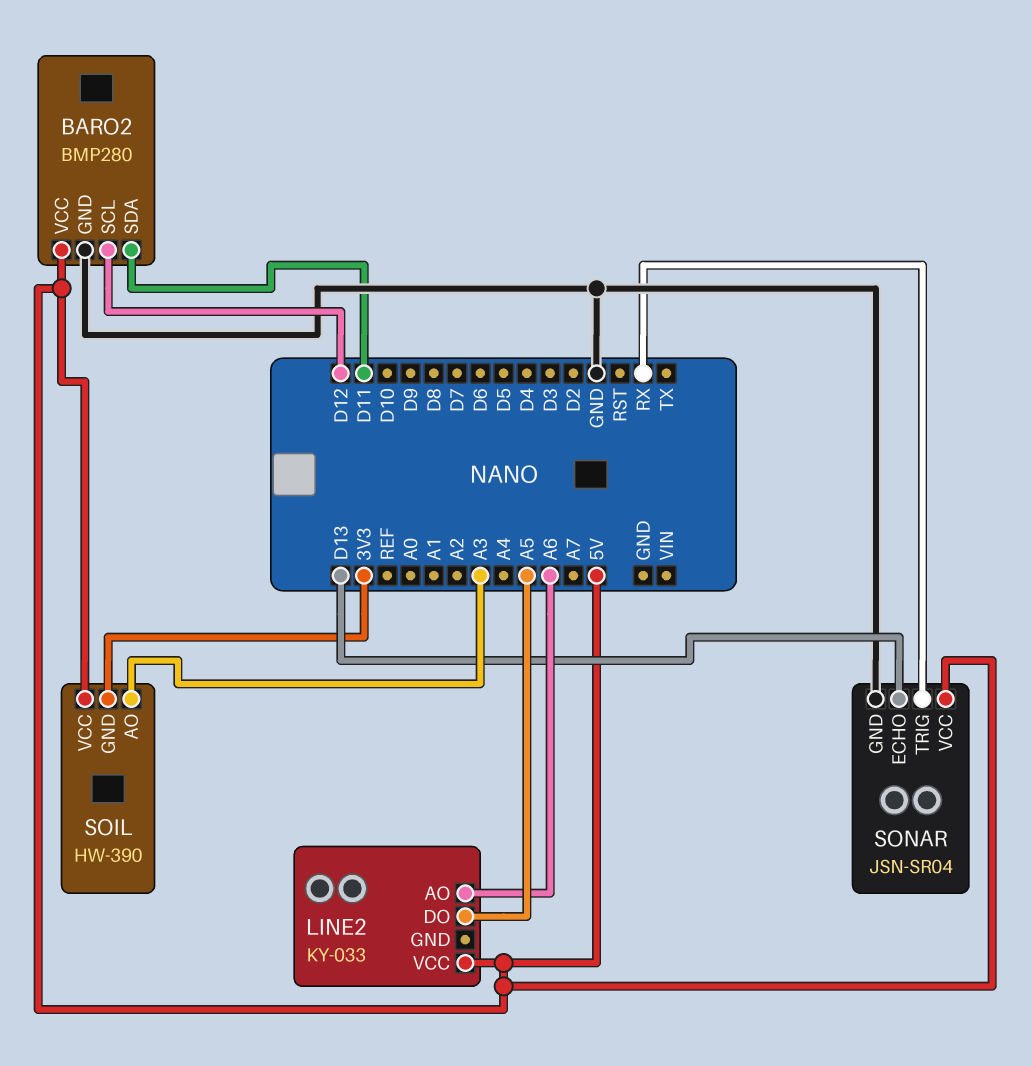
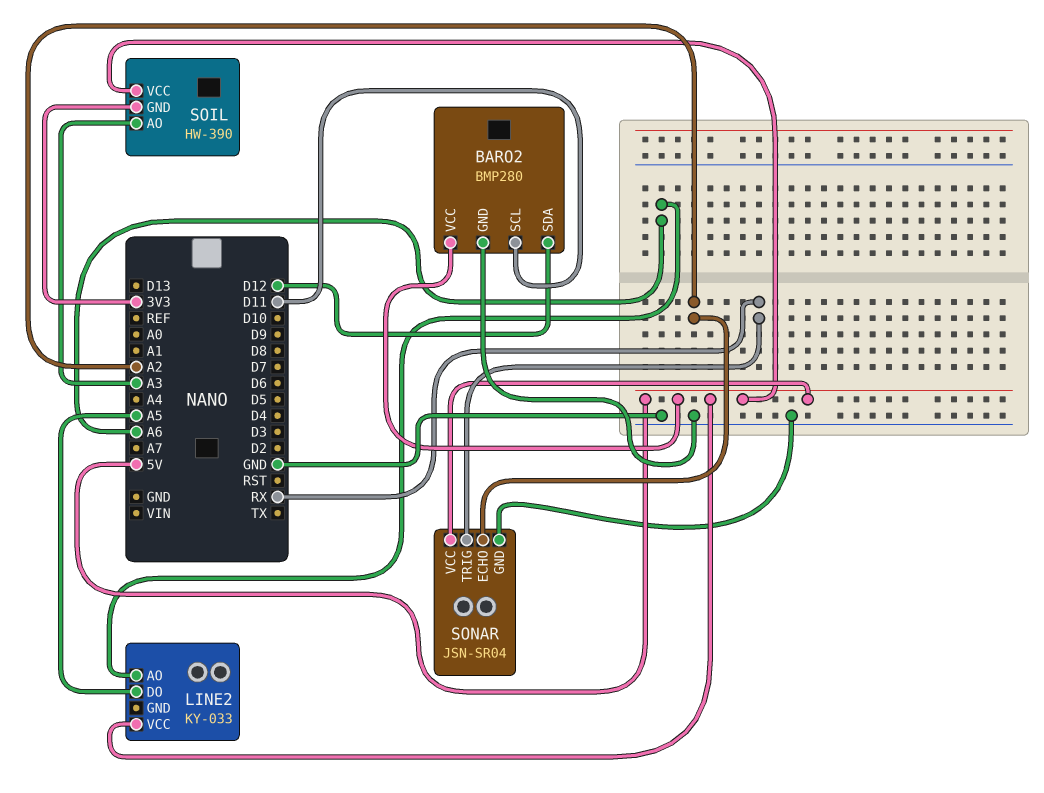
BARO2 pin SCL: D12 -> D11
BARO2 pin SDA: D11 -> D12
SONAR pin ECHO: D13 -> A2

